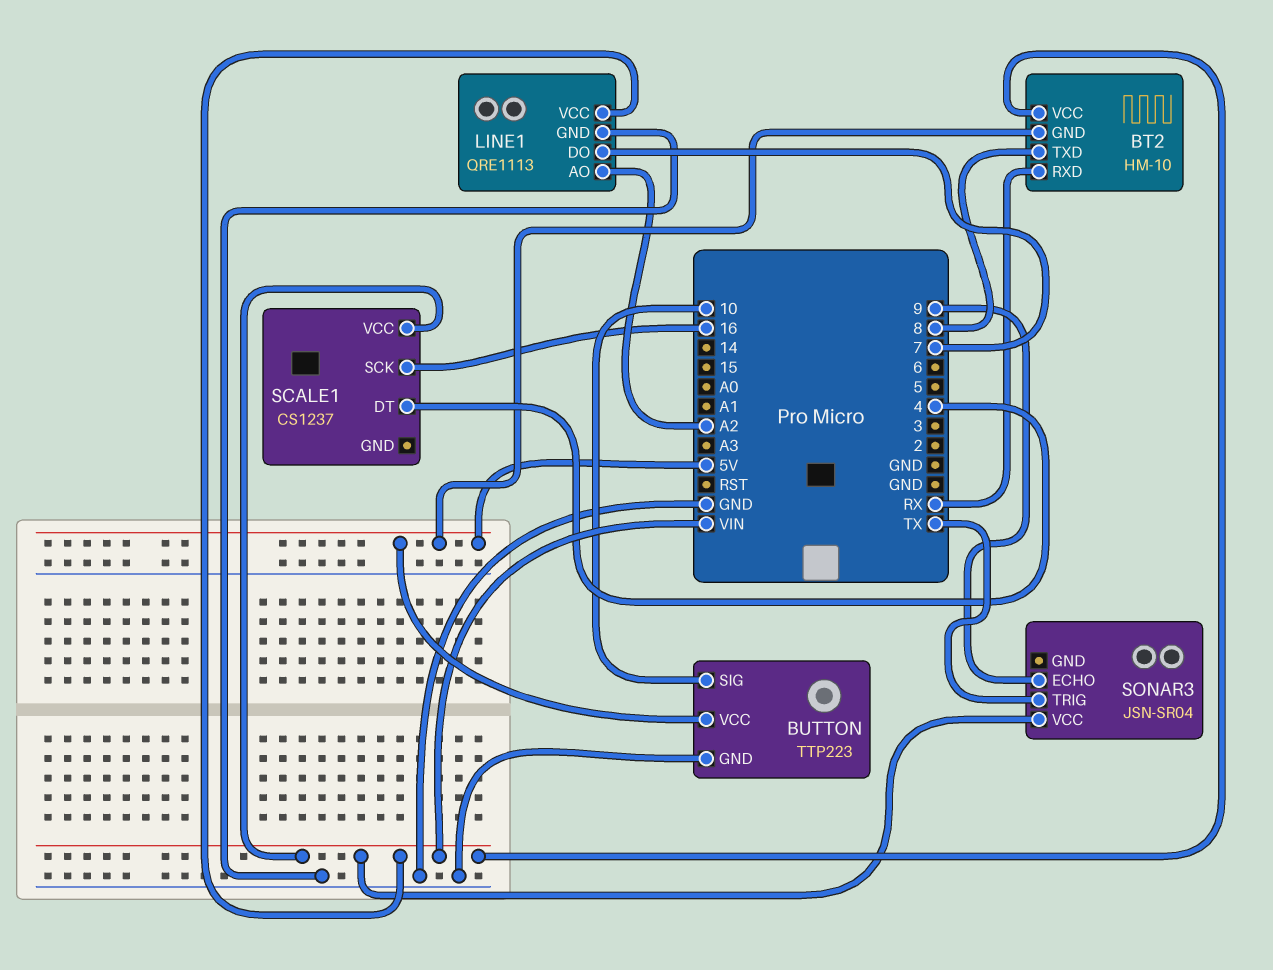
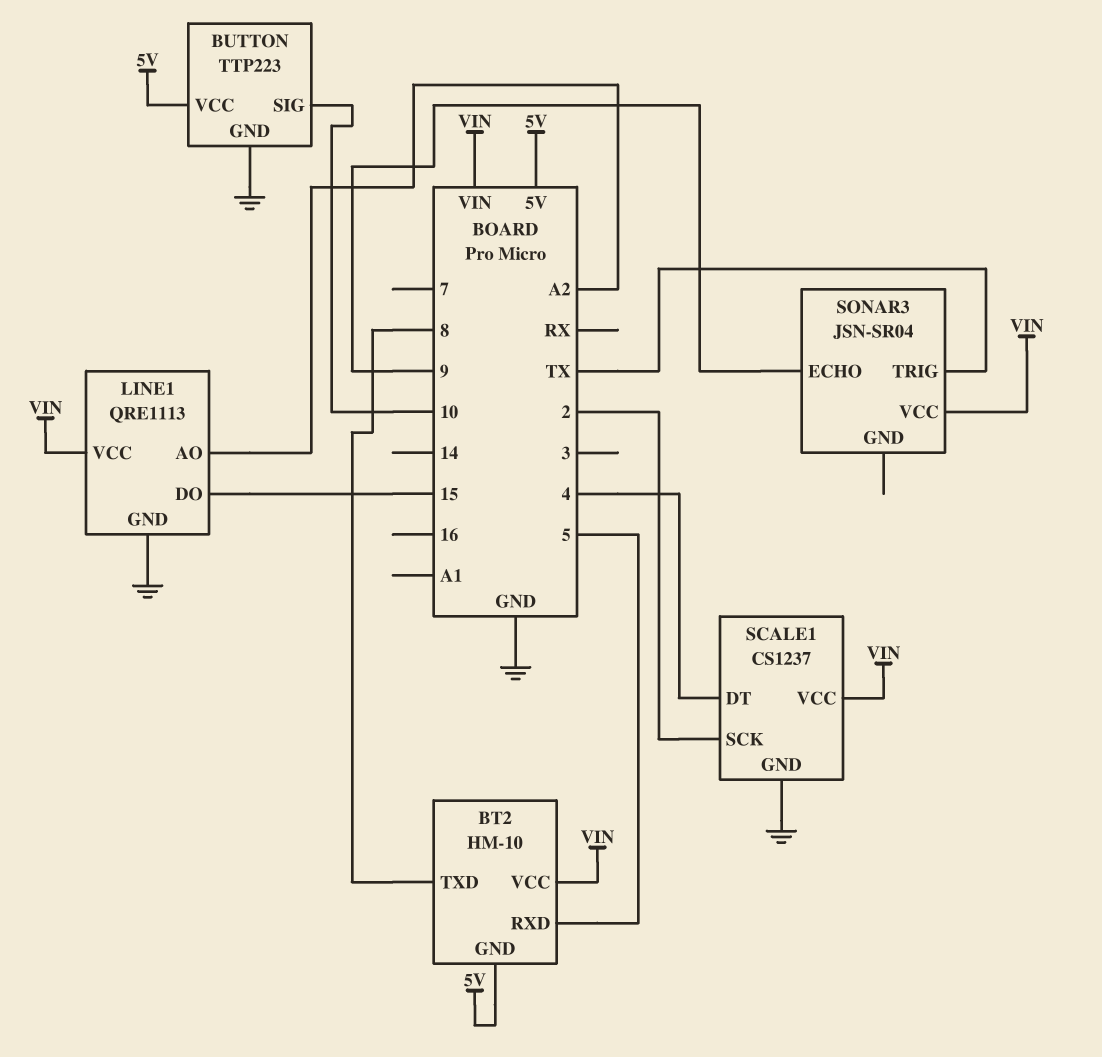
BT2 pin RXD: RX -> 5
LINE1 pin DO: 7 -> 15
SCALE1 pin GND: none -> GND
SCALE1 pin SCK: 16 -> 2

